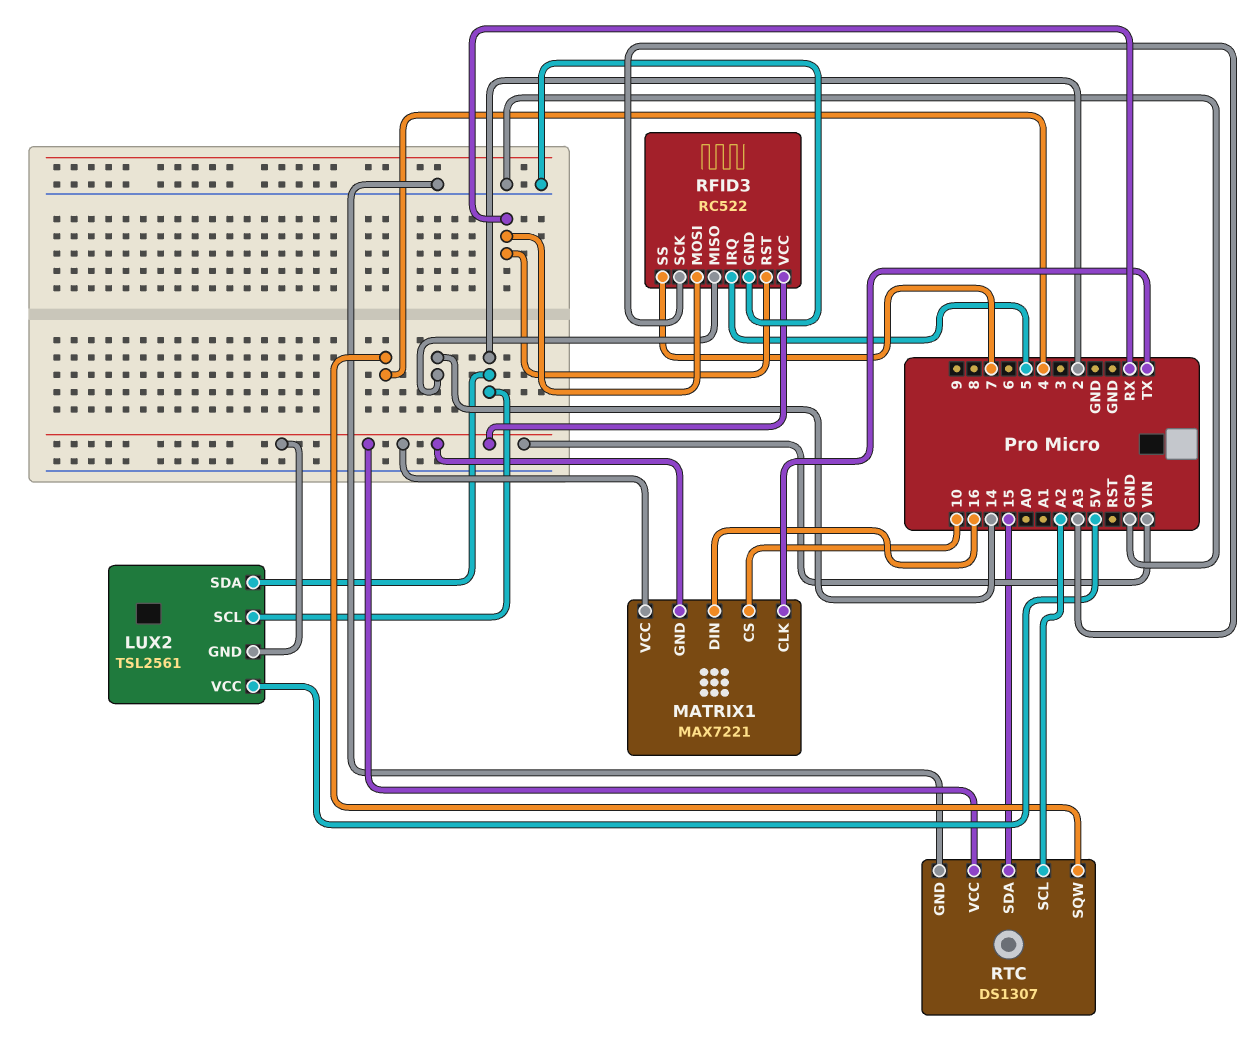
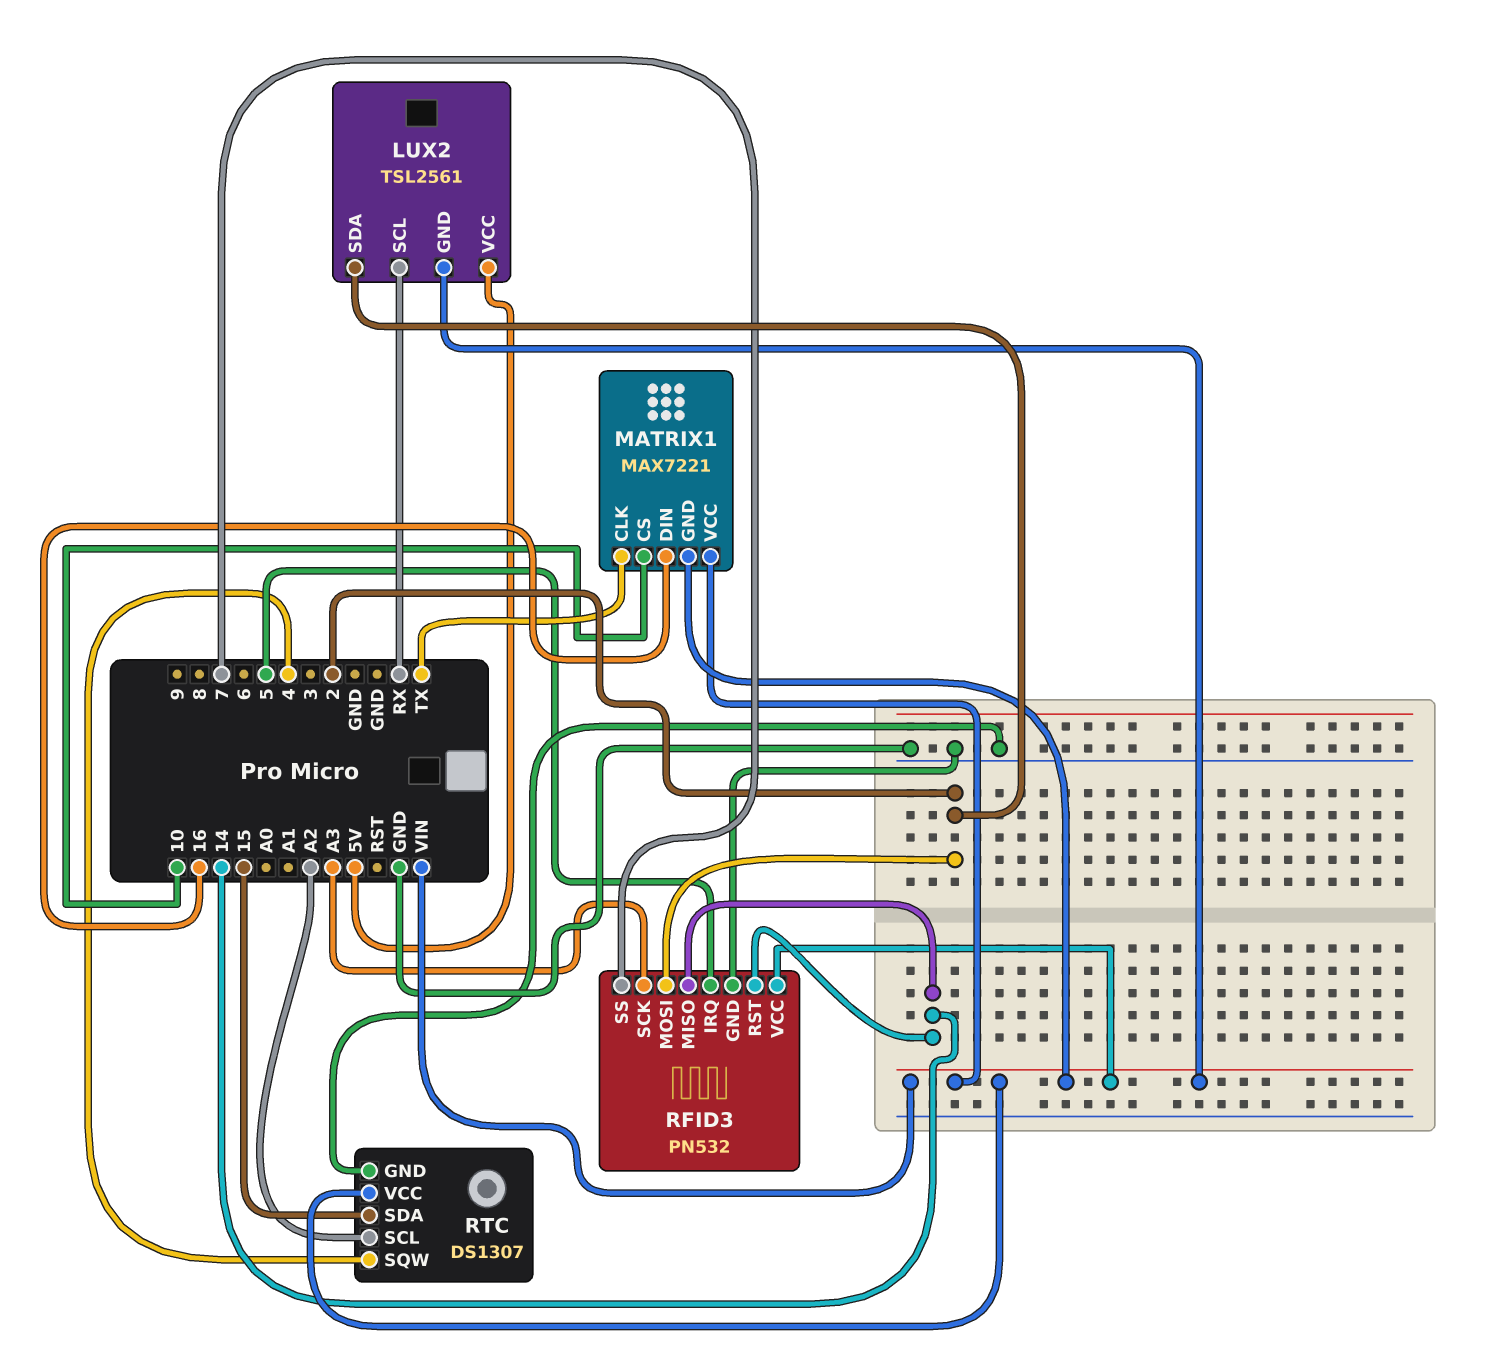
LUX2 pin SCL: 2 -> RX
RFID3: RC522 -> PN532
RFID3 pin MOSI: RX -> 2
RFID3 pin RST: RX -> 14

